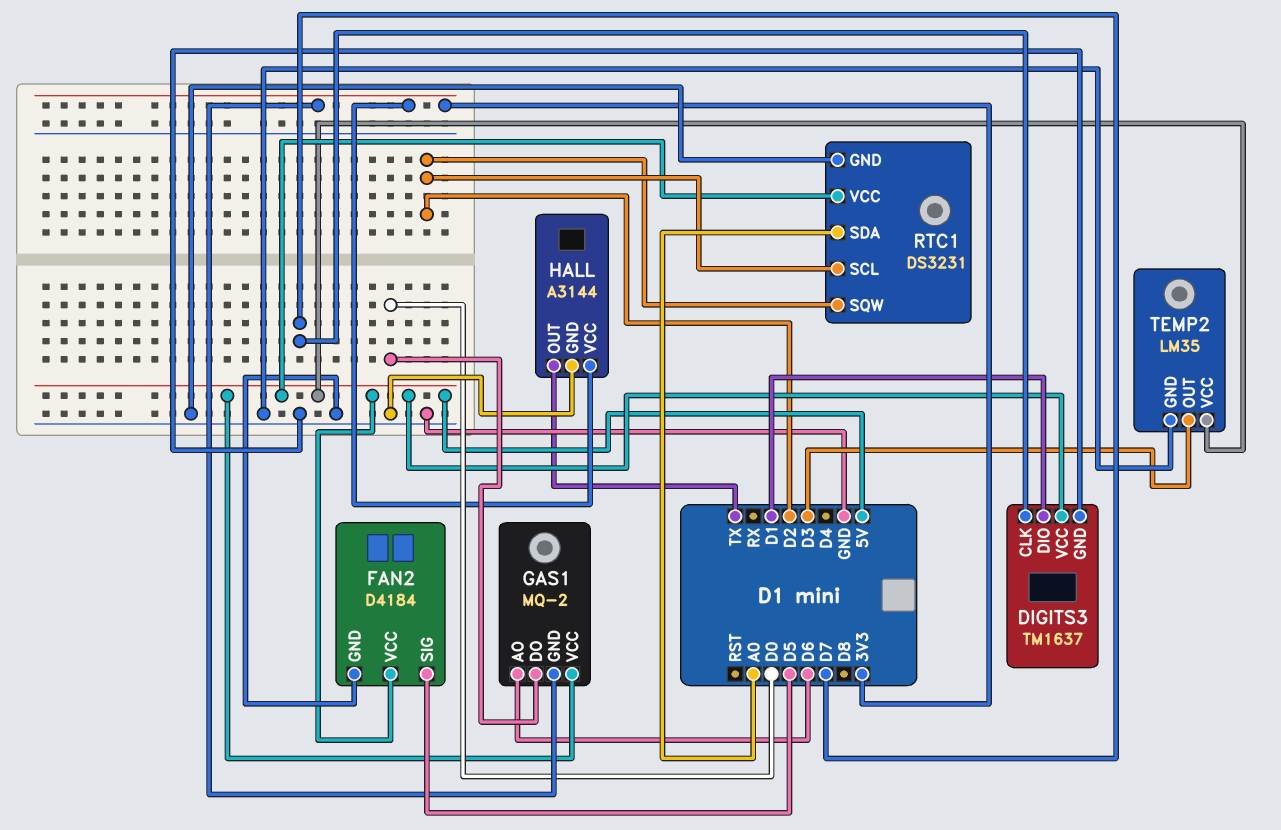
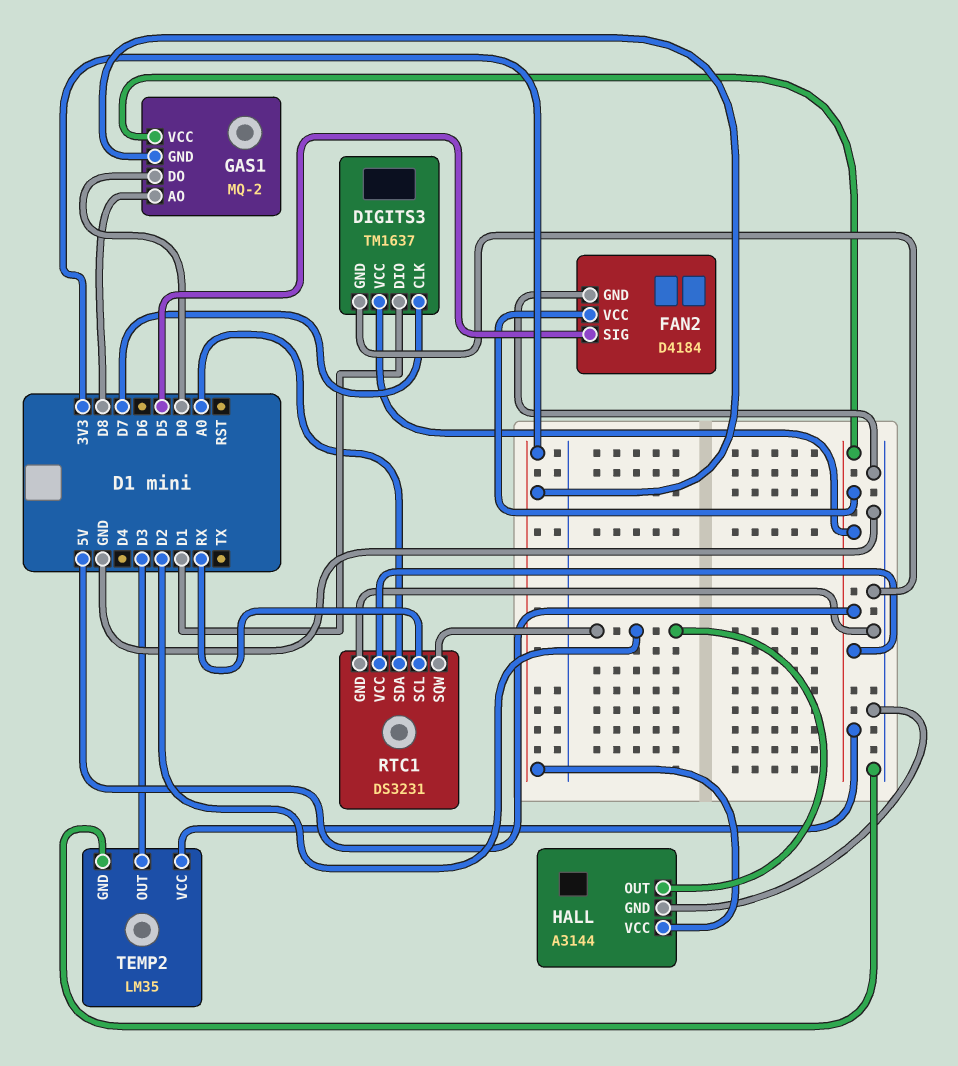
GAS1 pin AO: D6 -> D8
HALL pin OUT: TX -> D2
RTC1 pin SCL: D2 -> RX

